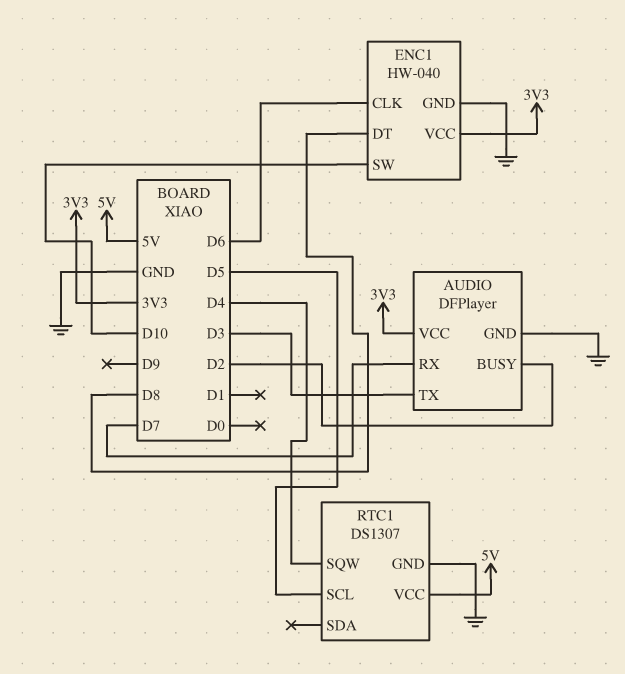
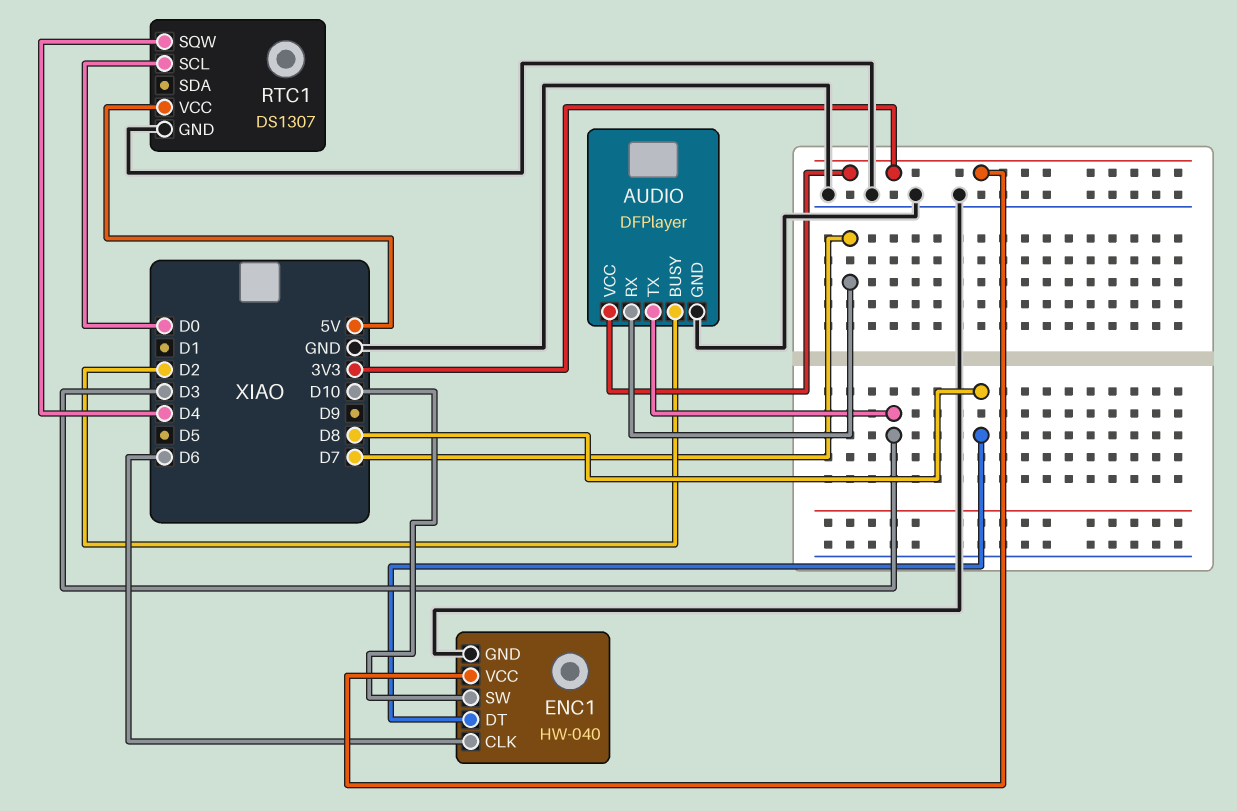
RTC1 pin SCL: D5 -> D0

